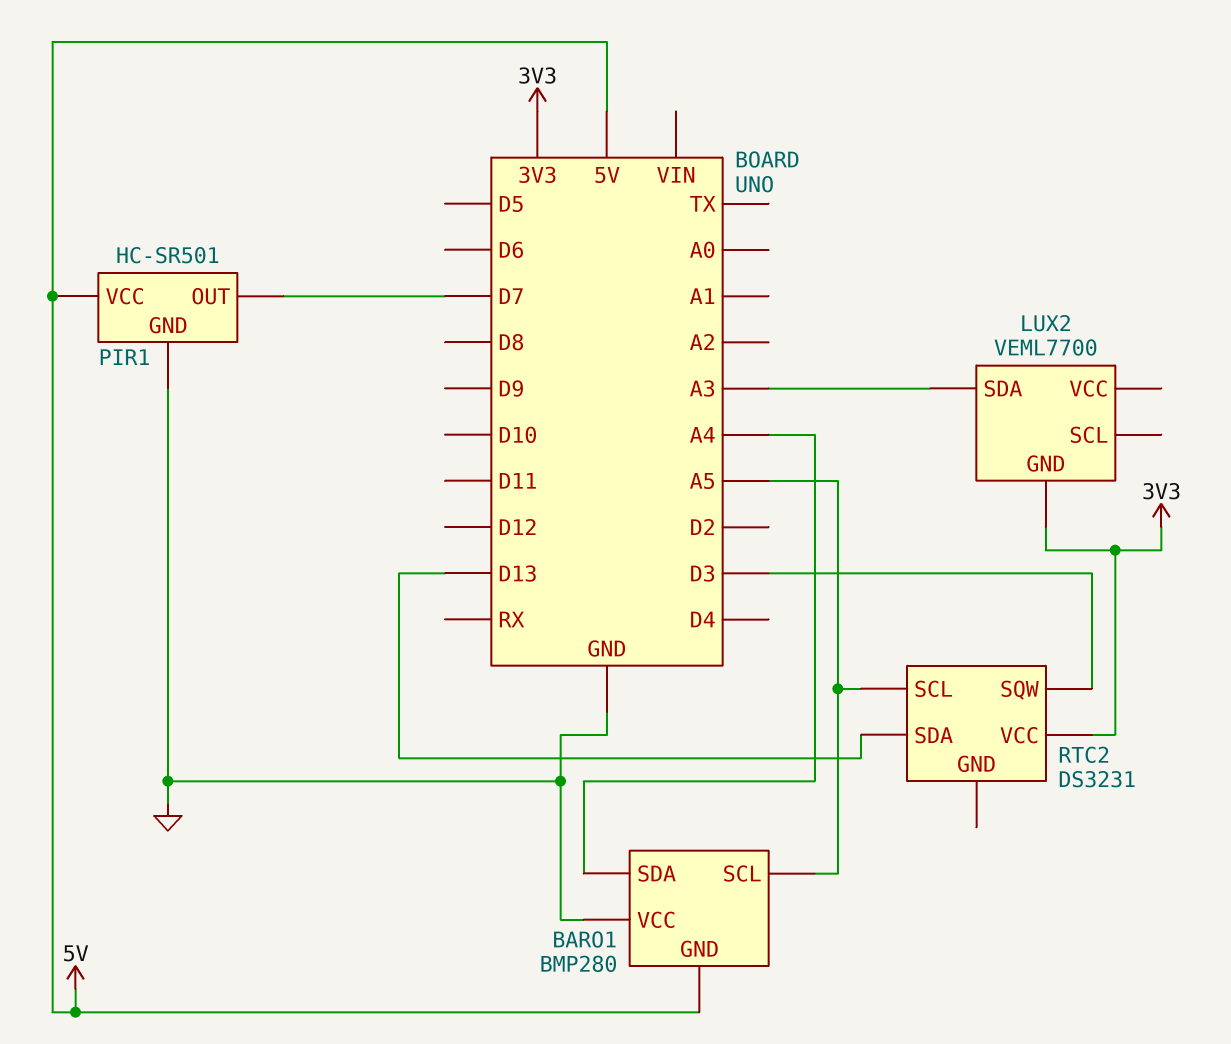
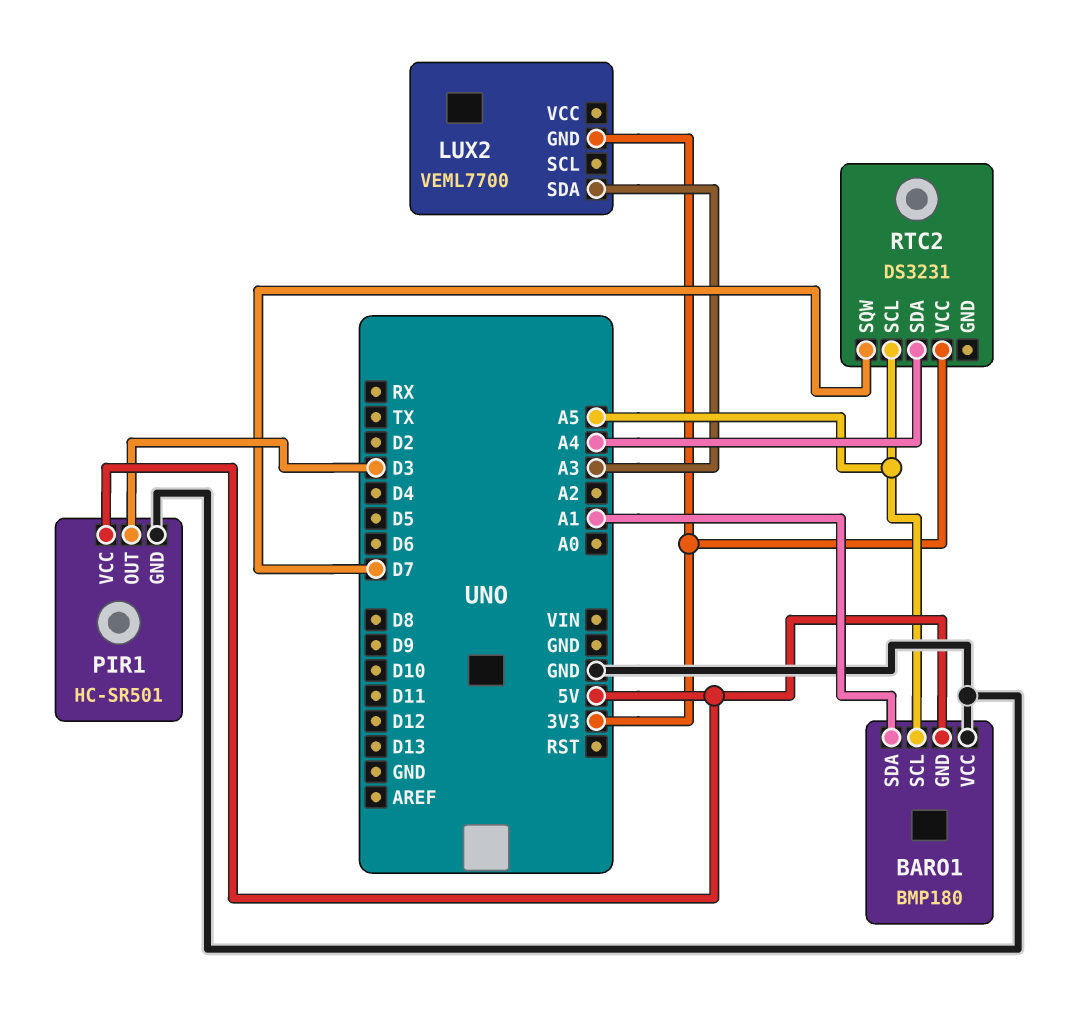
BARO1: BMP280 -> BMP180
BARO1 pin SDA: A4 -> A1
PIR1 pin OUT: D7 -> D3
RTC2 pin SDA: D13 -> A4
RTC2 pin SQW: D3 -> D7

